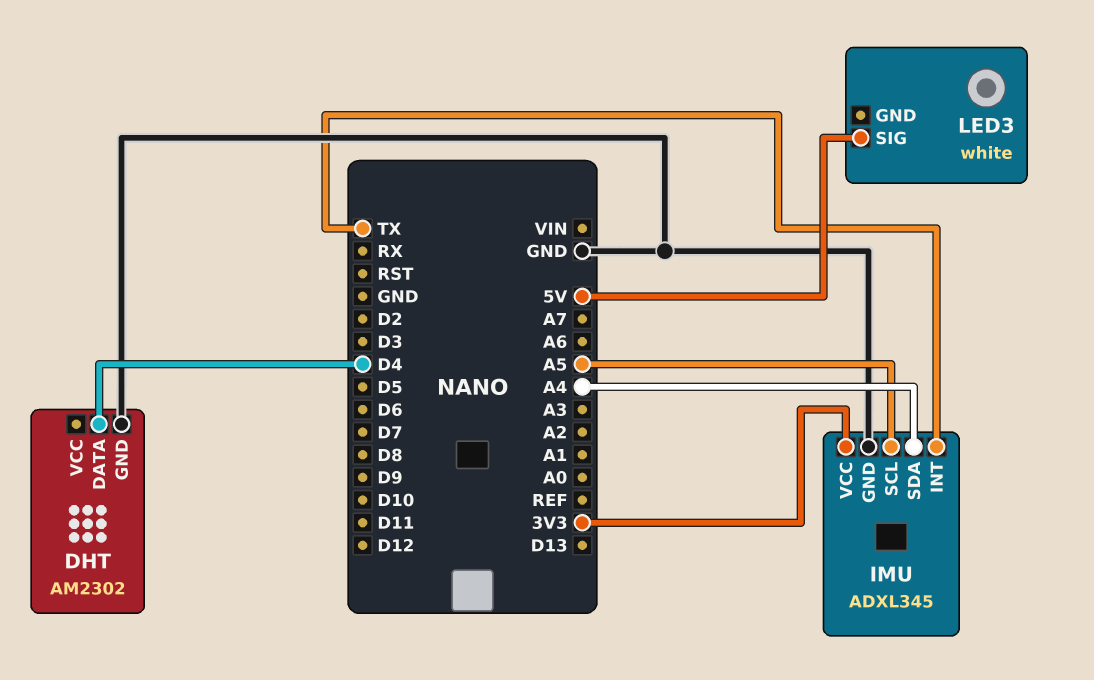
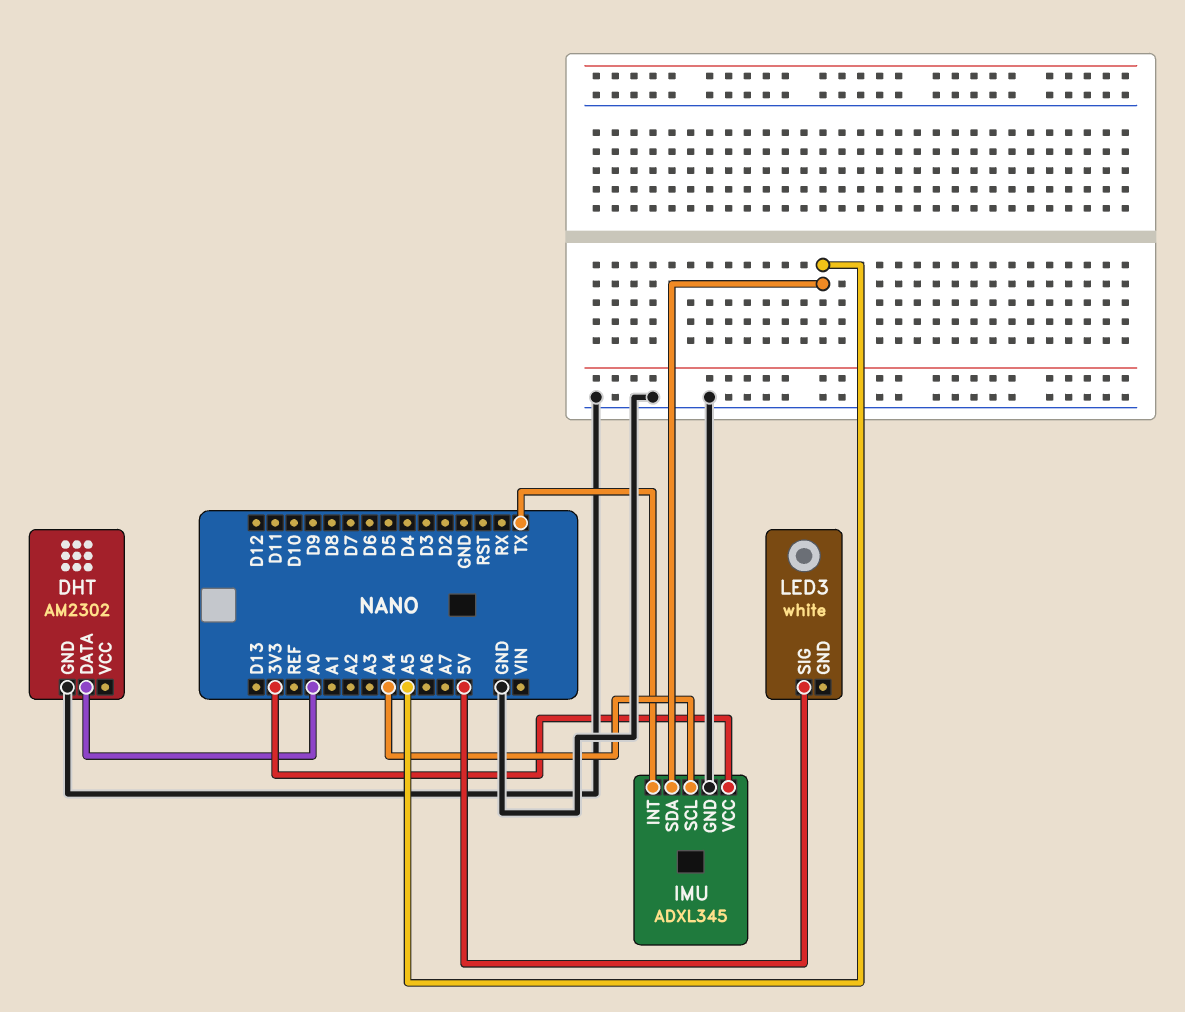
DHT pin DATA: D4 -> A0
IMU pin SCL: A5 -> A4
IMU pin SDA: A4 -> A5

